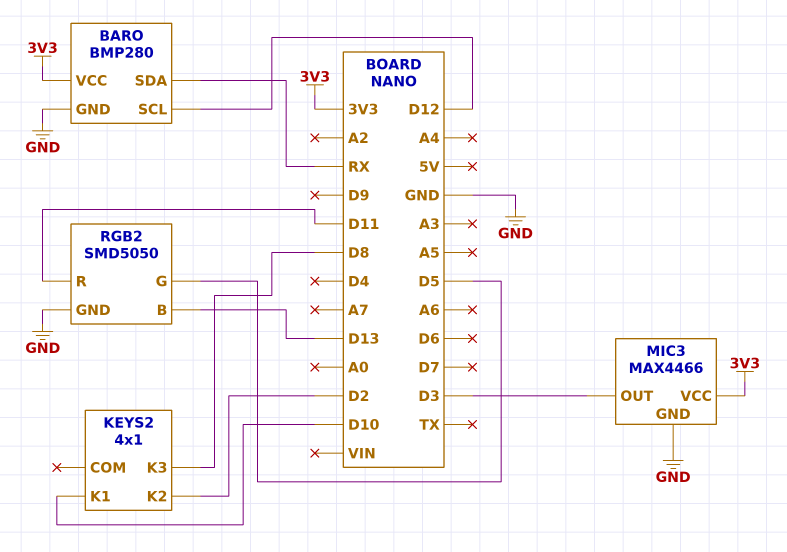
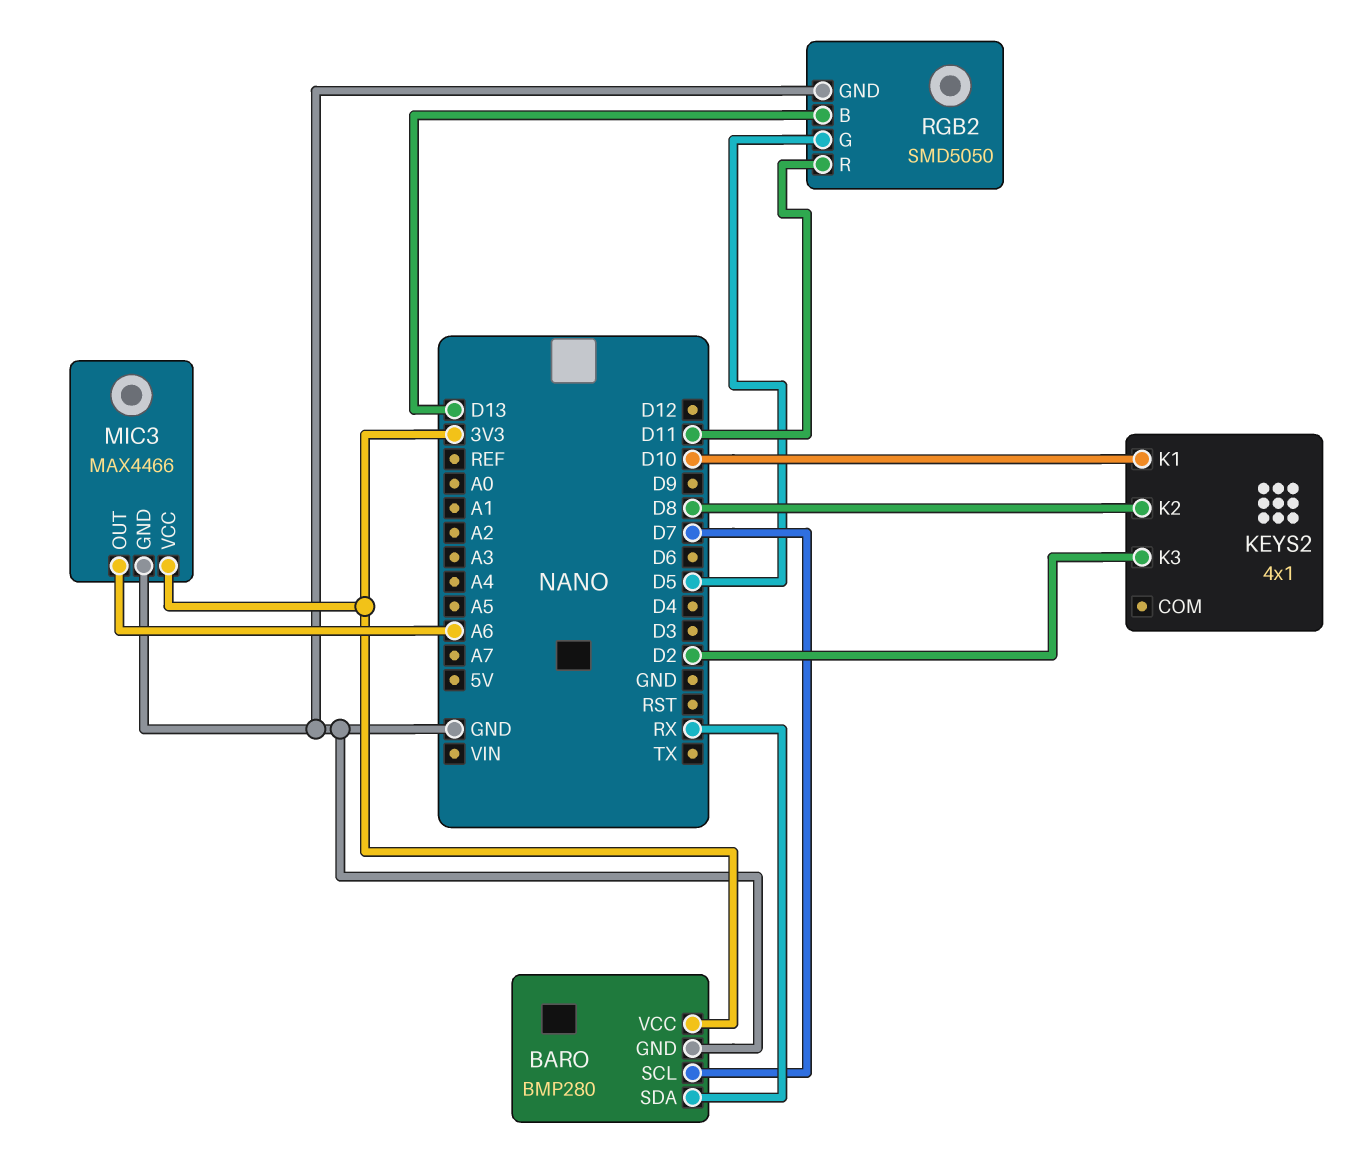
BARO pin SCL: D12 -> D7
KEYS2 pin K2: D2 -> D8
KEYS2 pin K3: D8 -> D2
MIC3 pin OUT: D3 -> A6

